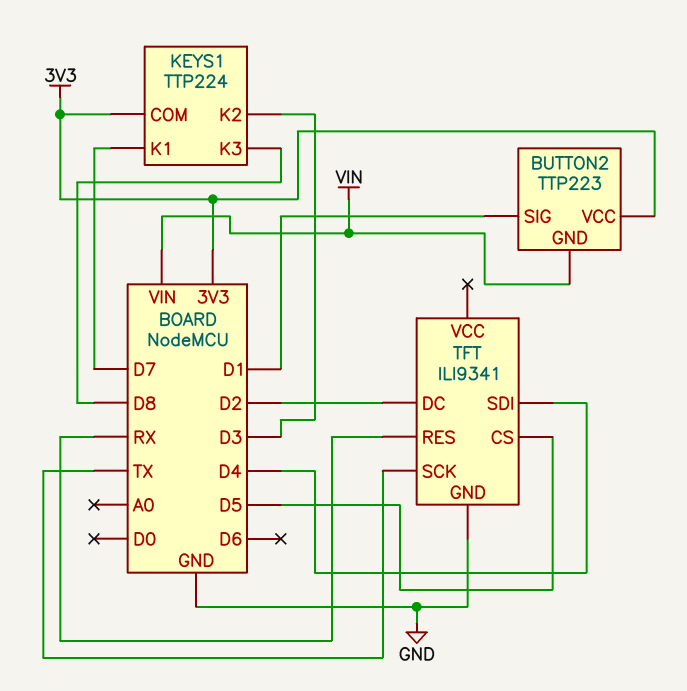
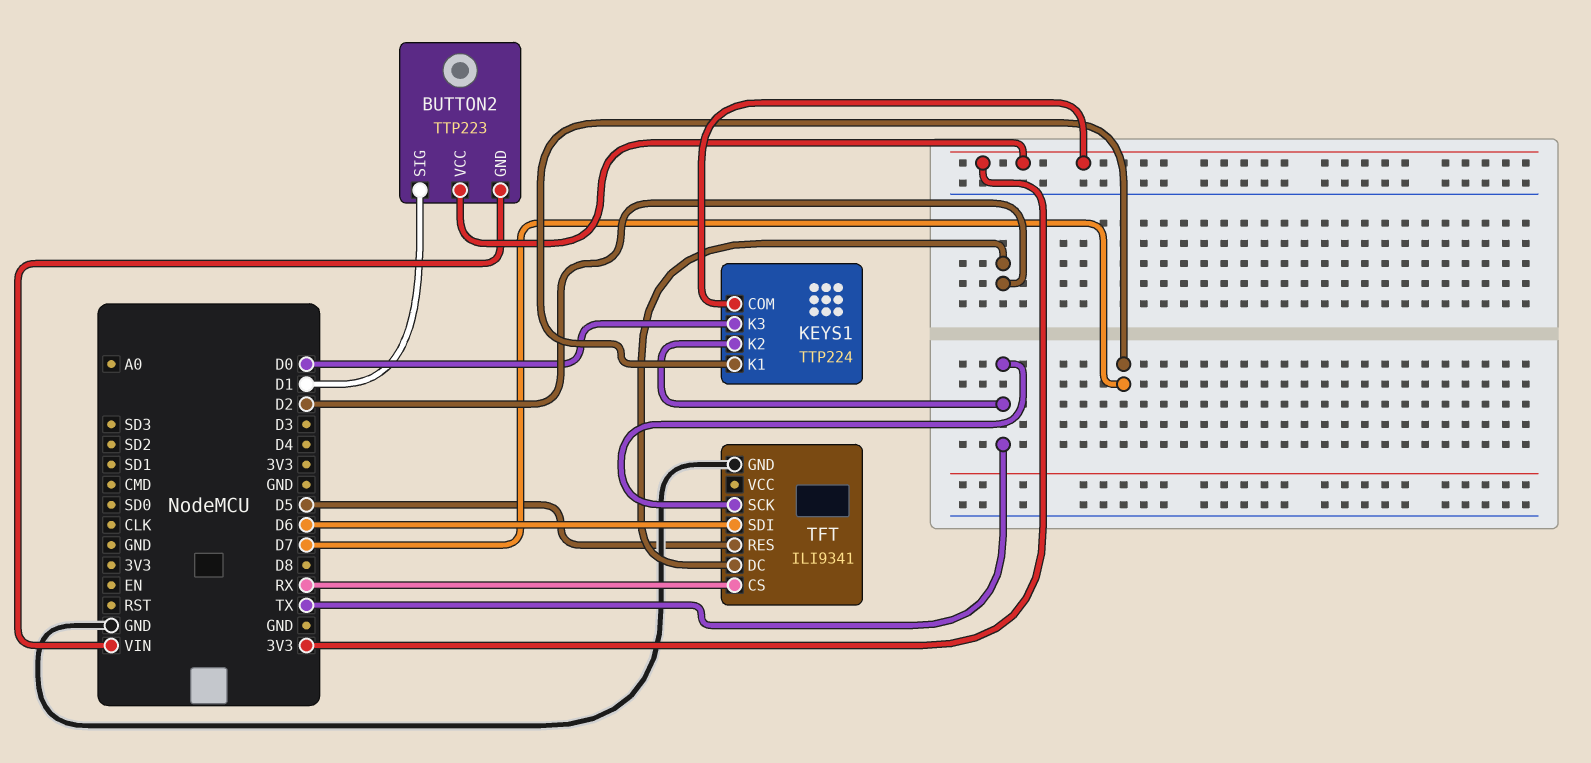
KEYS1 pin K2: D3 -> TX
KEYS1 pin K3: D8 -> D0
TFT pin CS: D5 -> RX
TFT pin RES: RX -> D5
TFT pin SDI: D4 -> D6

